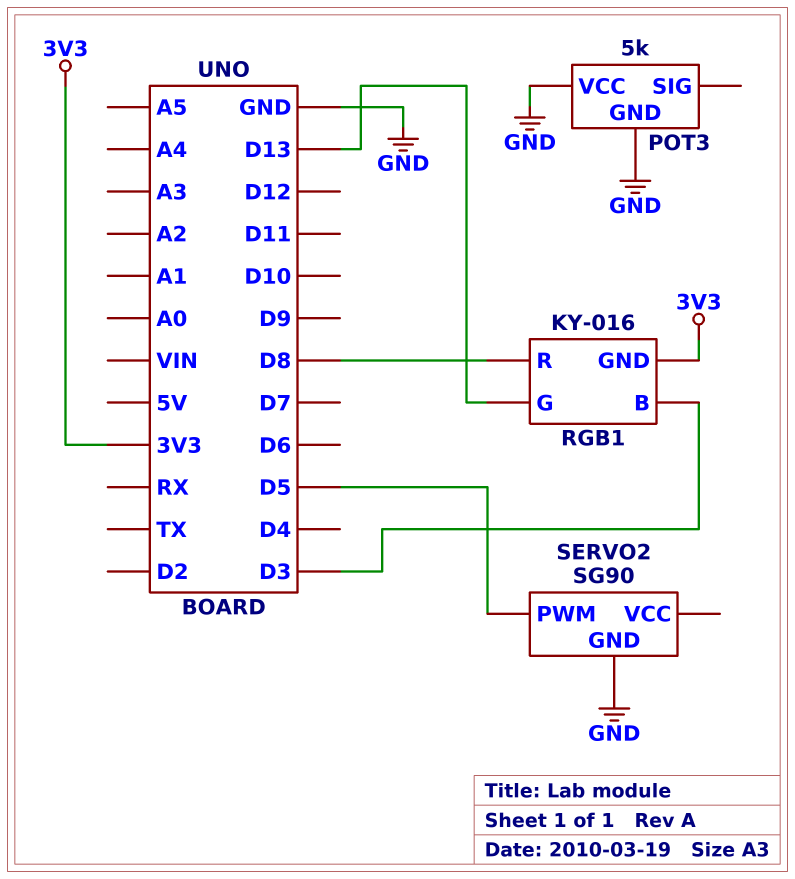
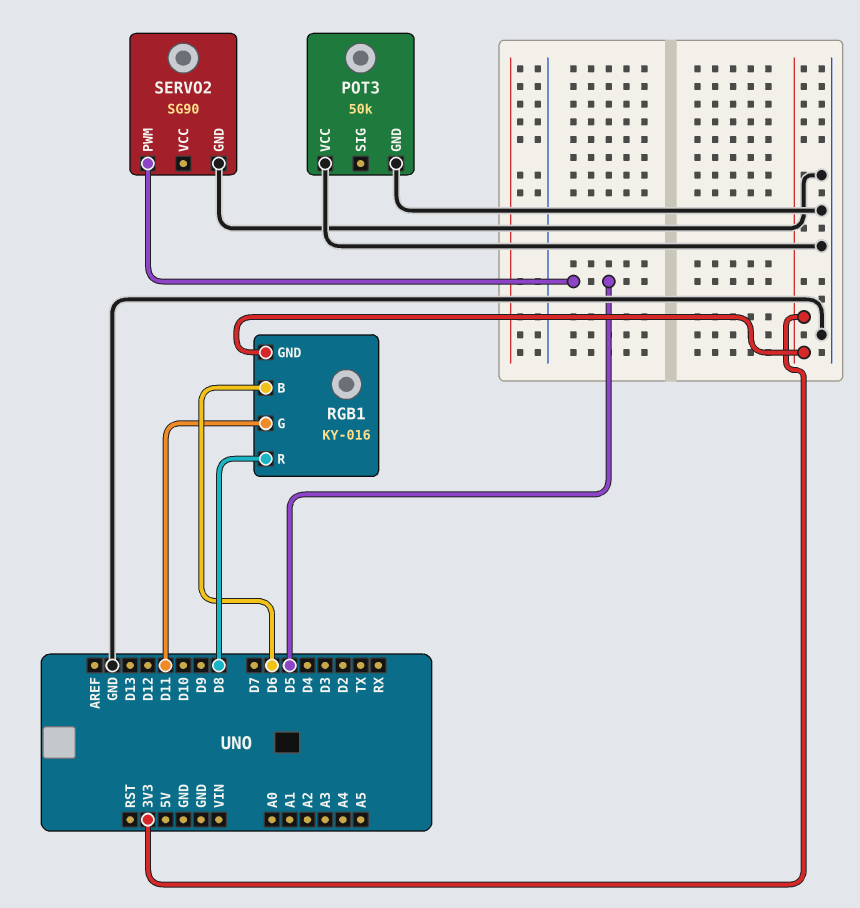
POT3: 5k -> 50k
RGB1 pin B: D3 -> D6
RGB1 pin G: D13 -> D11

